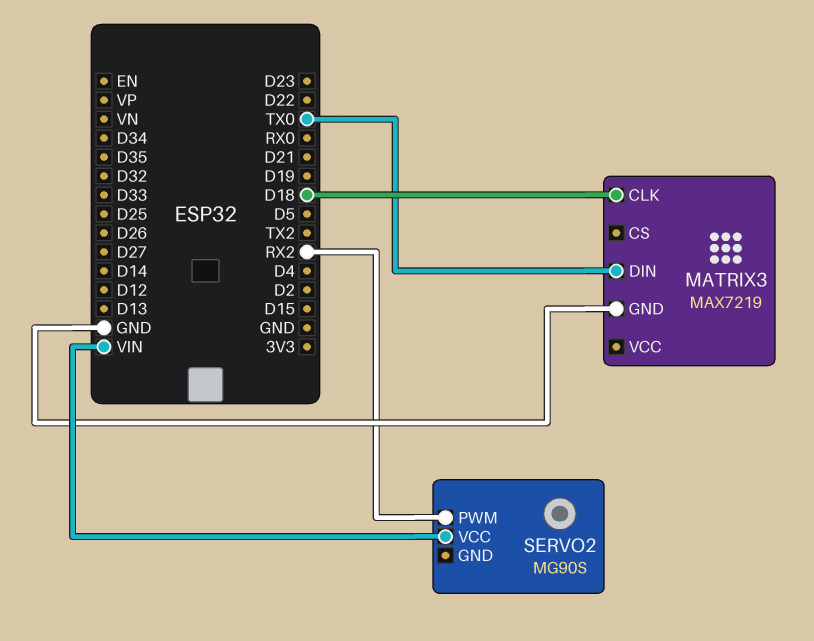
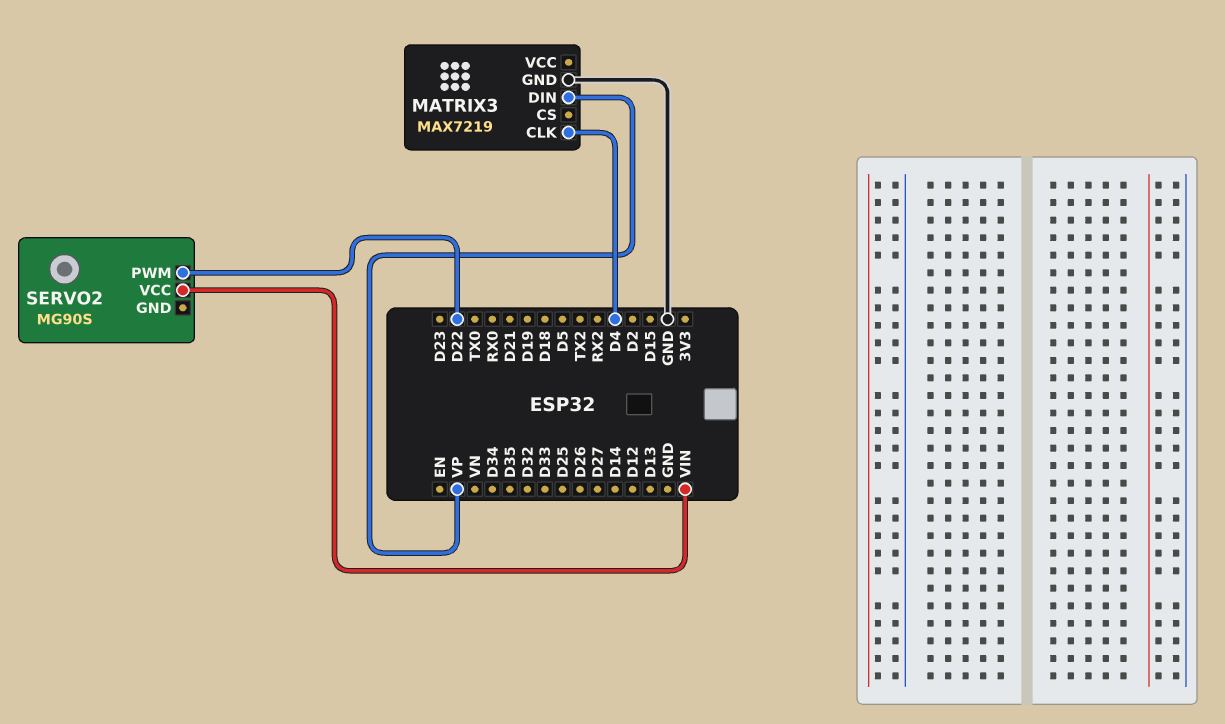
MATRIX3 pin CLK: D18 -> D4
MATRIX3 pin DIN: TX0 -> VP
SERVO2 pin PWM: RX2 -> D22

